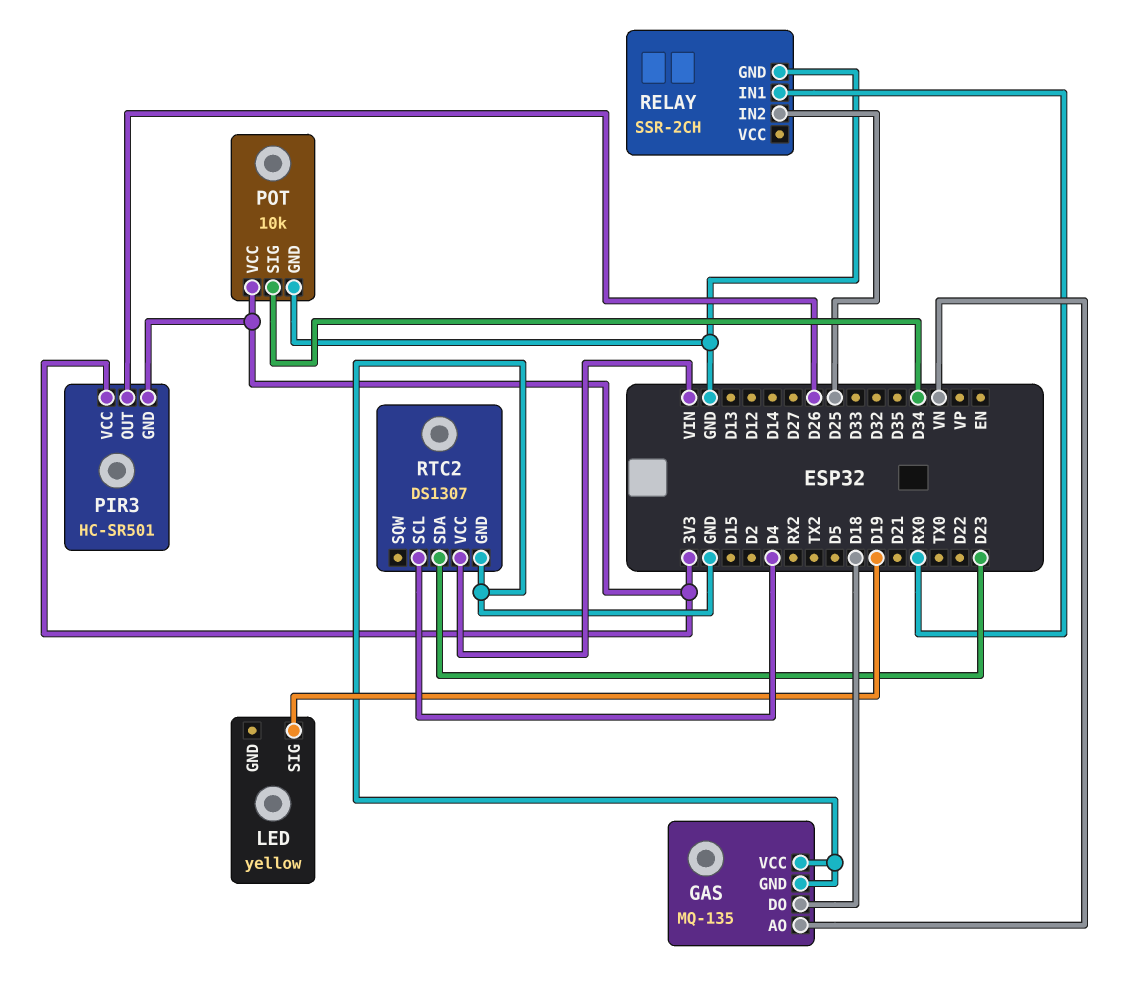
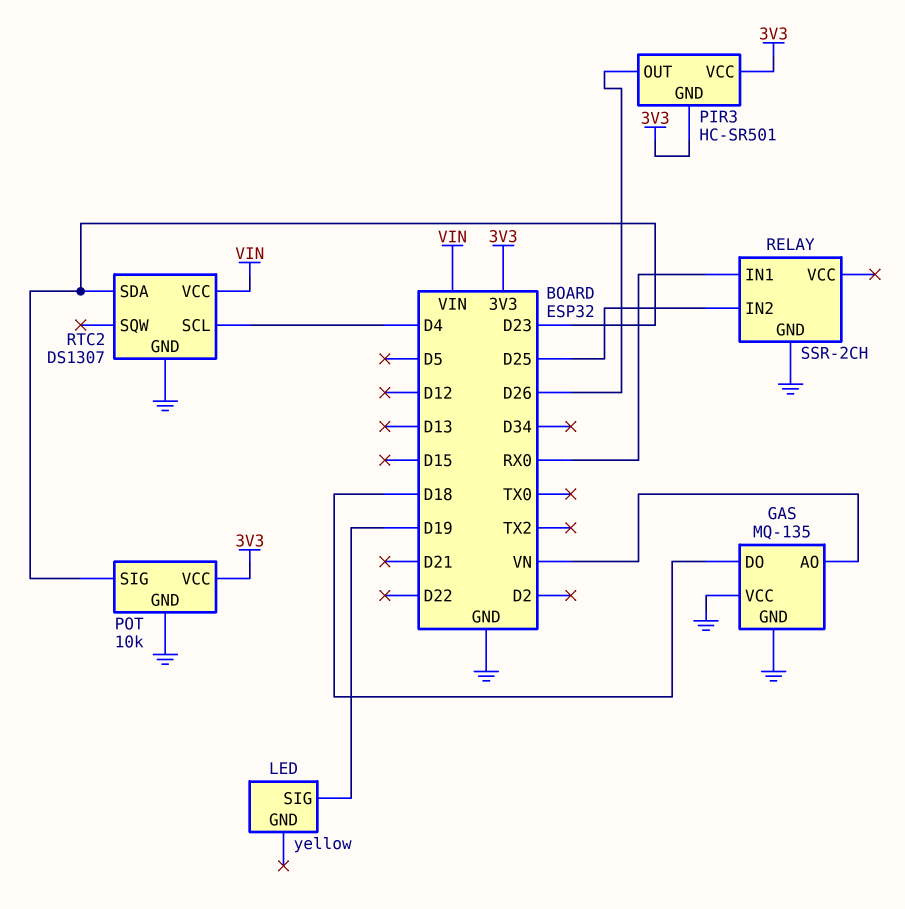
POT pin SIG: D34 -> D23

